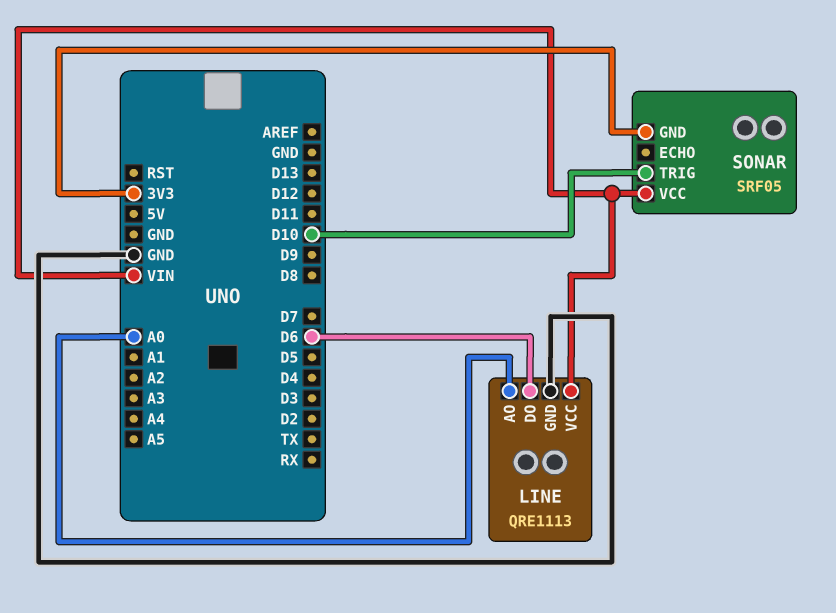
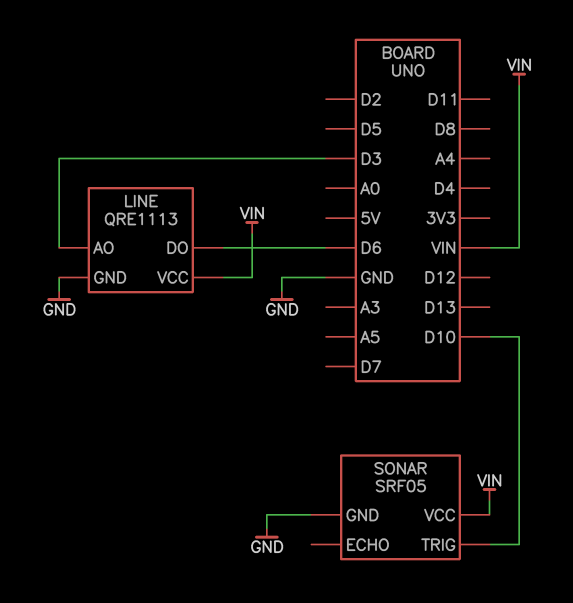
LINE pin AO: A0 -> D3
SONAR pin GND: 3V3 -> GND

